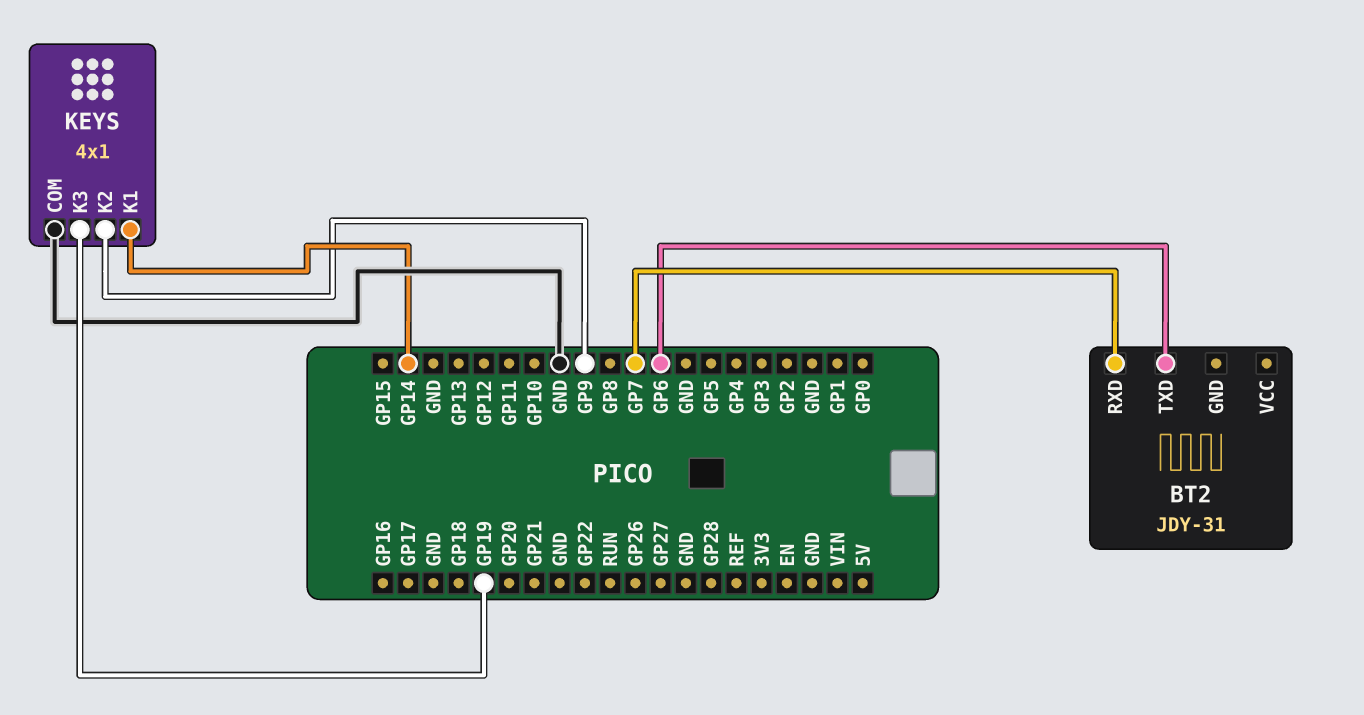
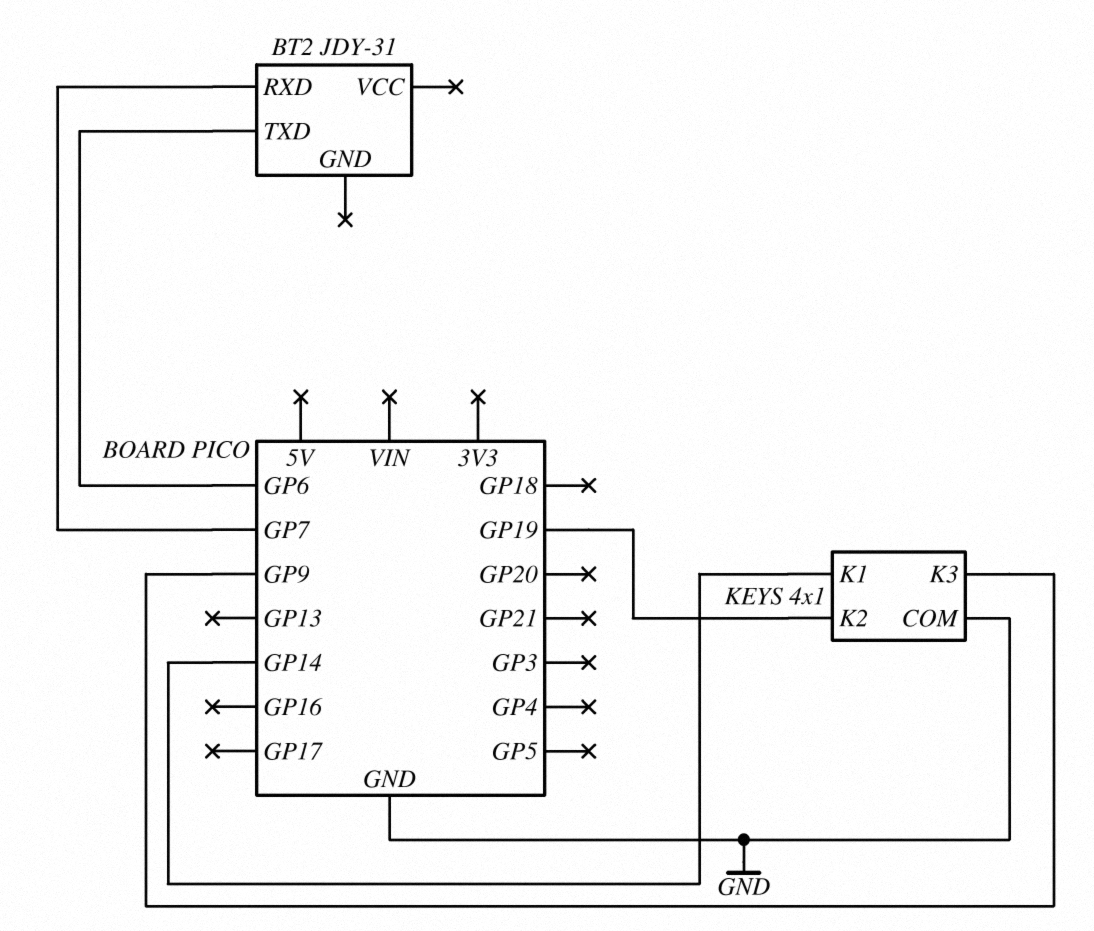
KEYS pin K2: GP9 -> GP19
KEYS pin K3: GP19 -> GP9

